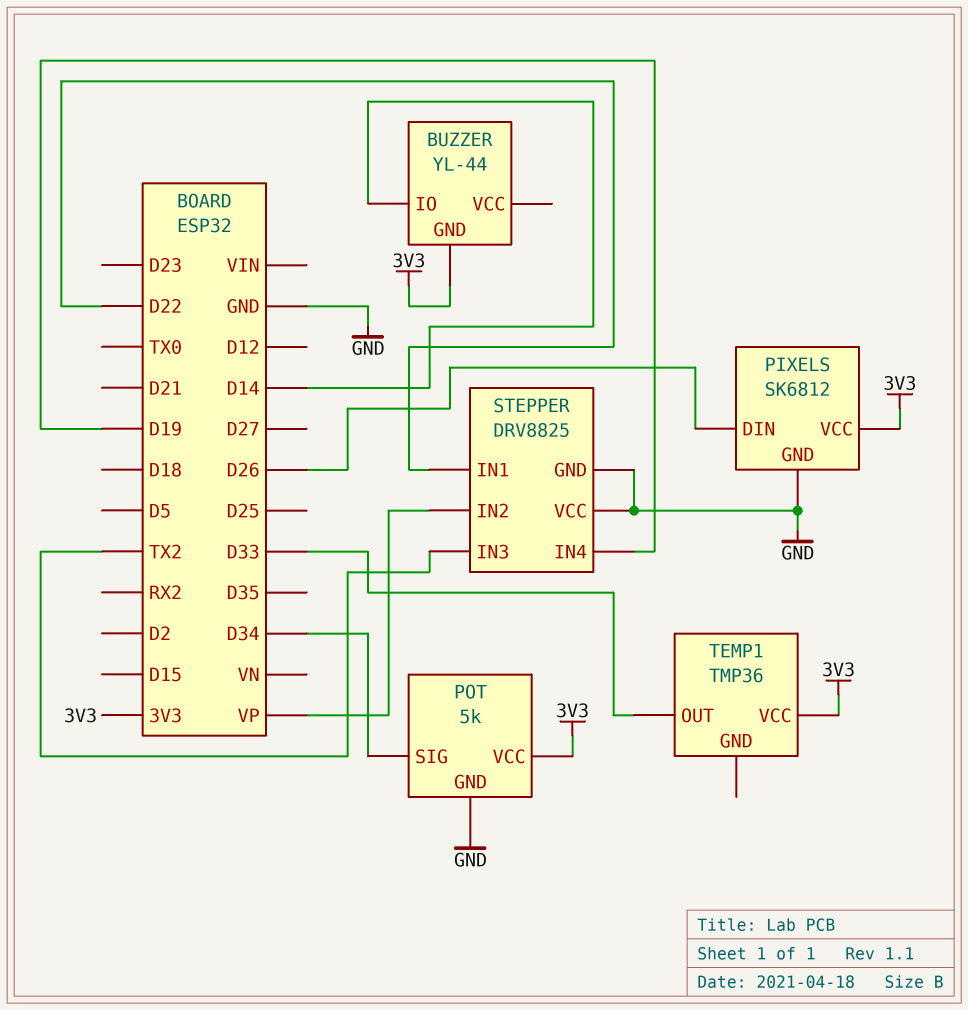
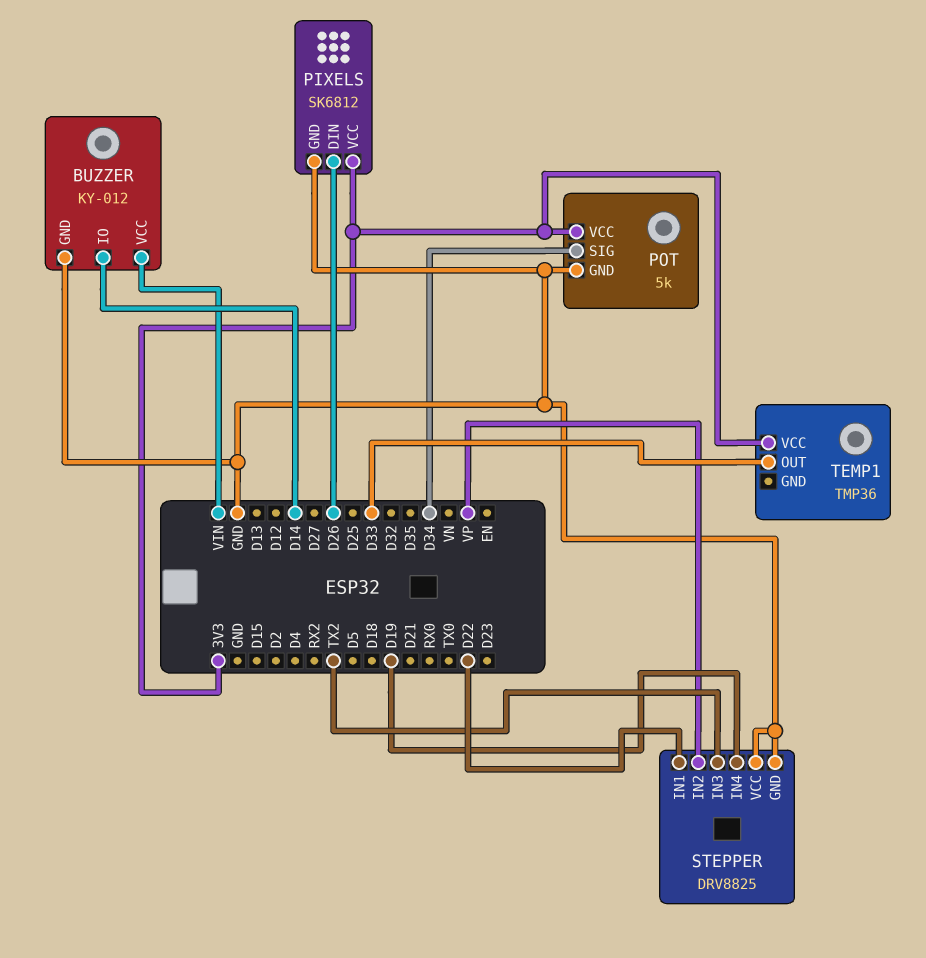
BUZZER: YL-44 -> KY-012
BUZZER pin GND: 3V3 -> GND
BUZZER pin VCC: none -> VIN

